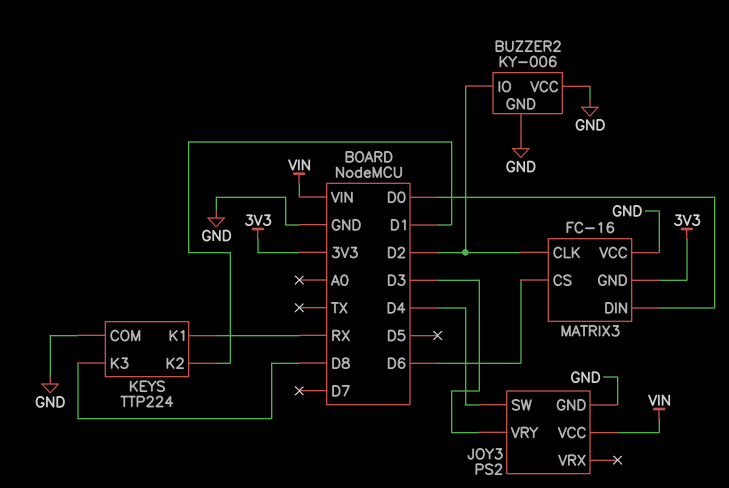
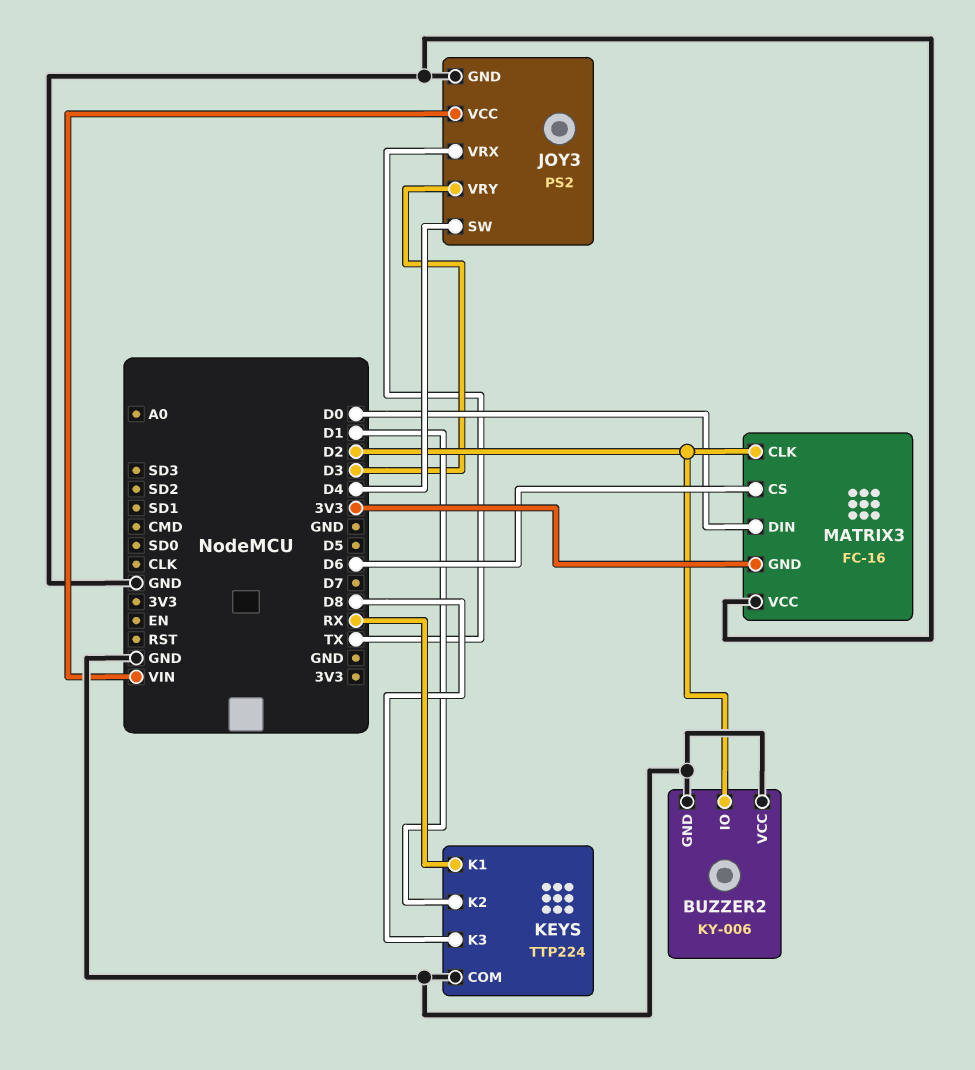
JOY3 pin VRX: none -> TX

